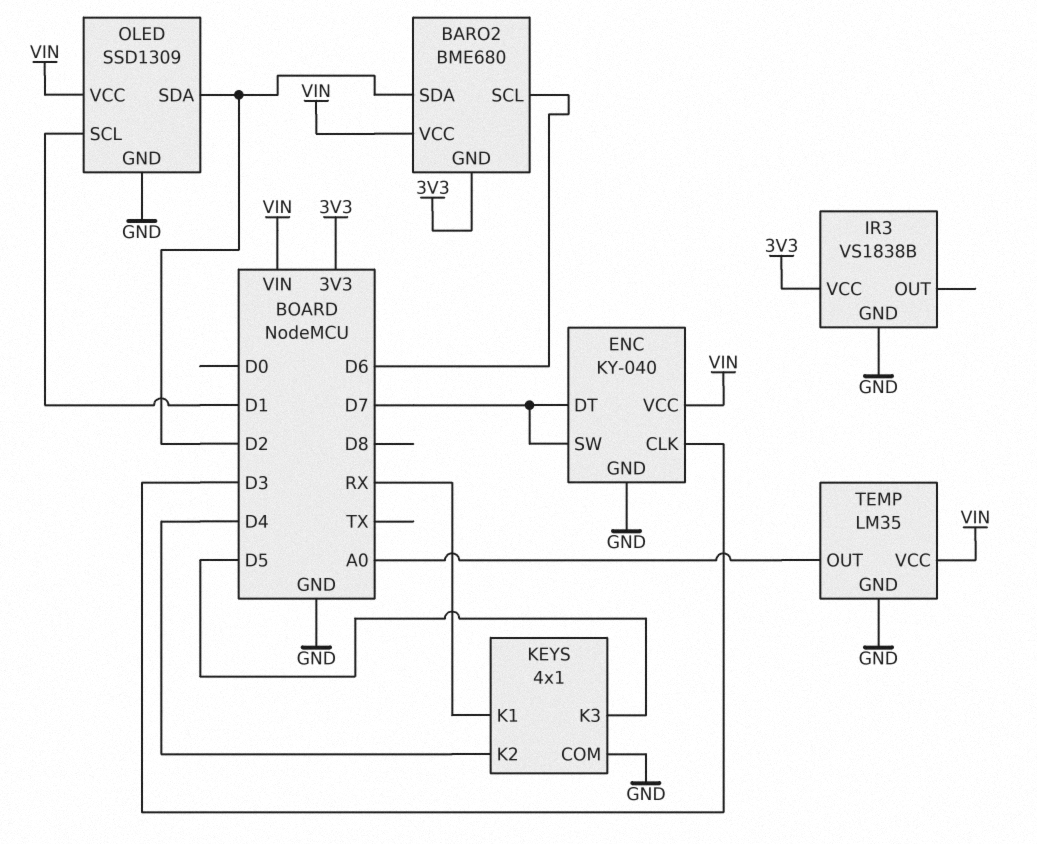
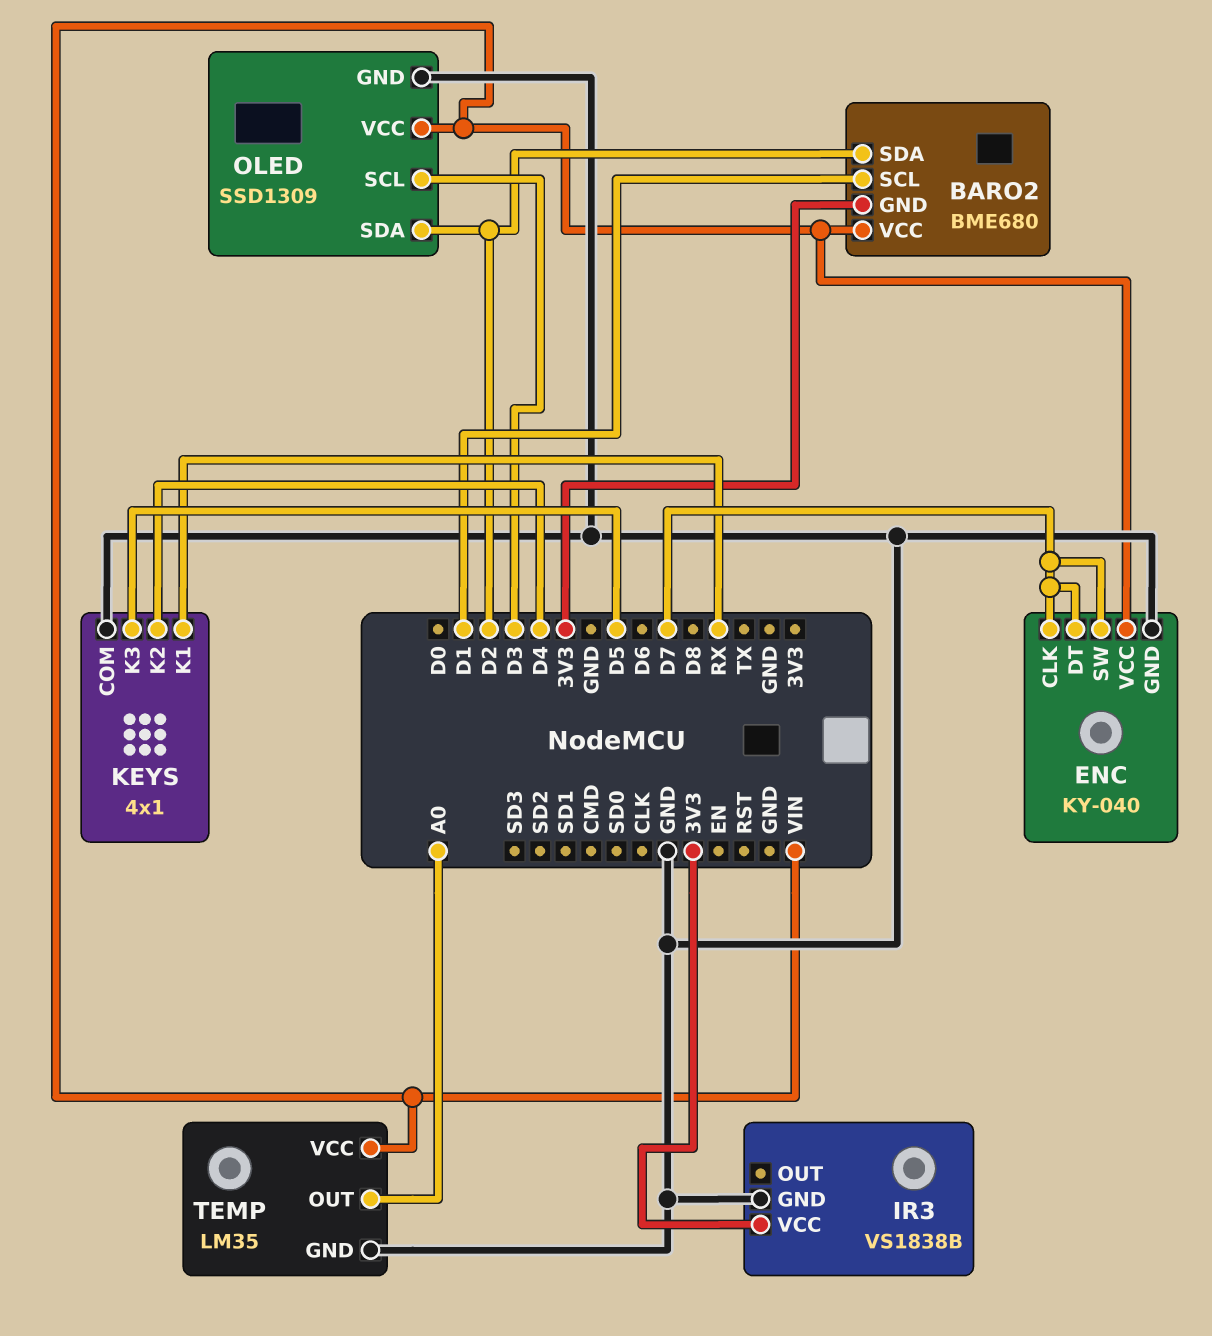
BARO2 pin SCL: D6 -> D1
ENC pin CLK: D3 -> D7
OLED pin SCL: D1 -> D3

